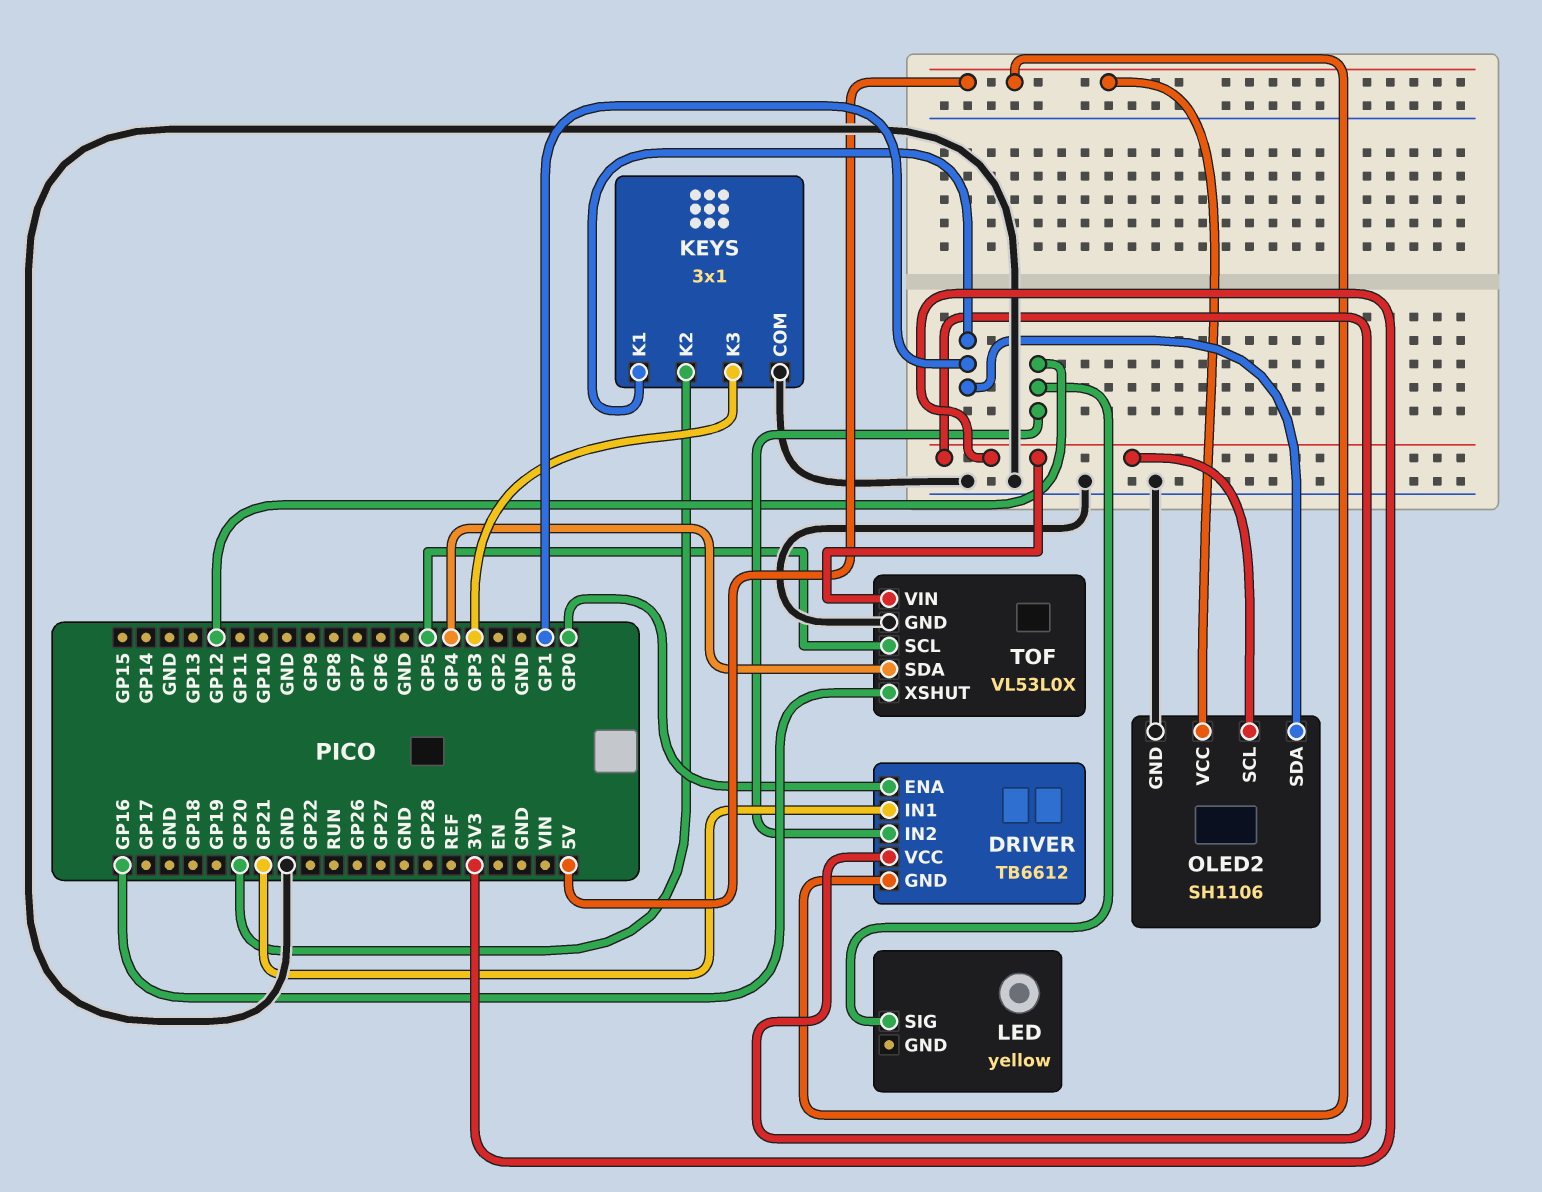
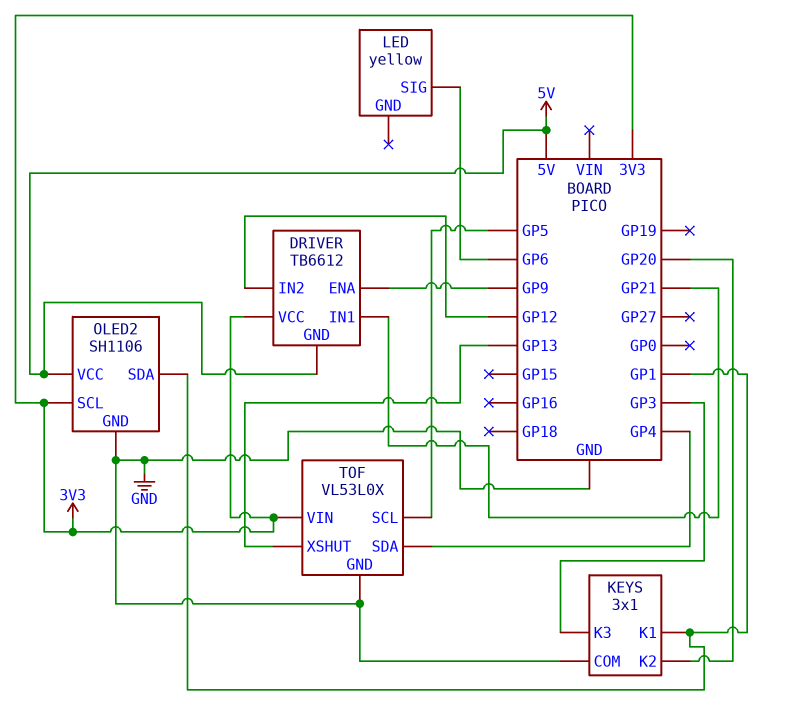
DRIVER pin ENA: GP0 -> GP9
LED pin SIG: GP12 -> GP6
TOF pin XSHUT: GP16 -> GP13

